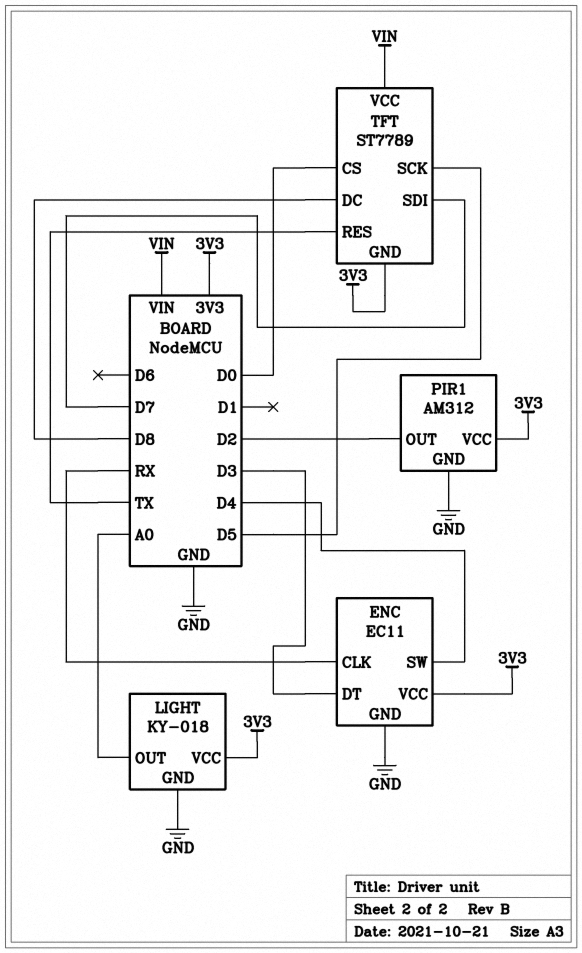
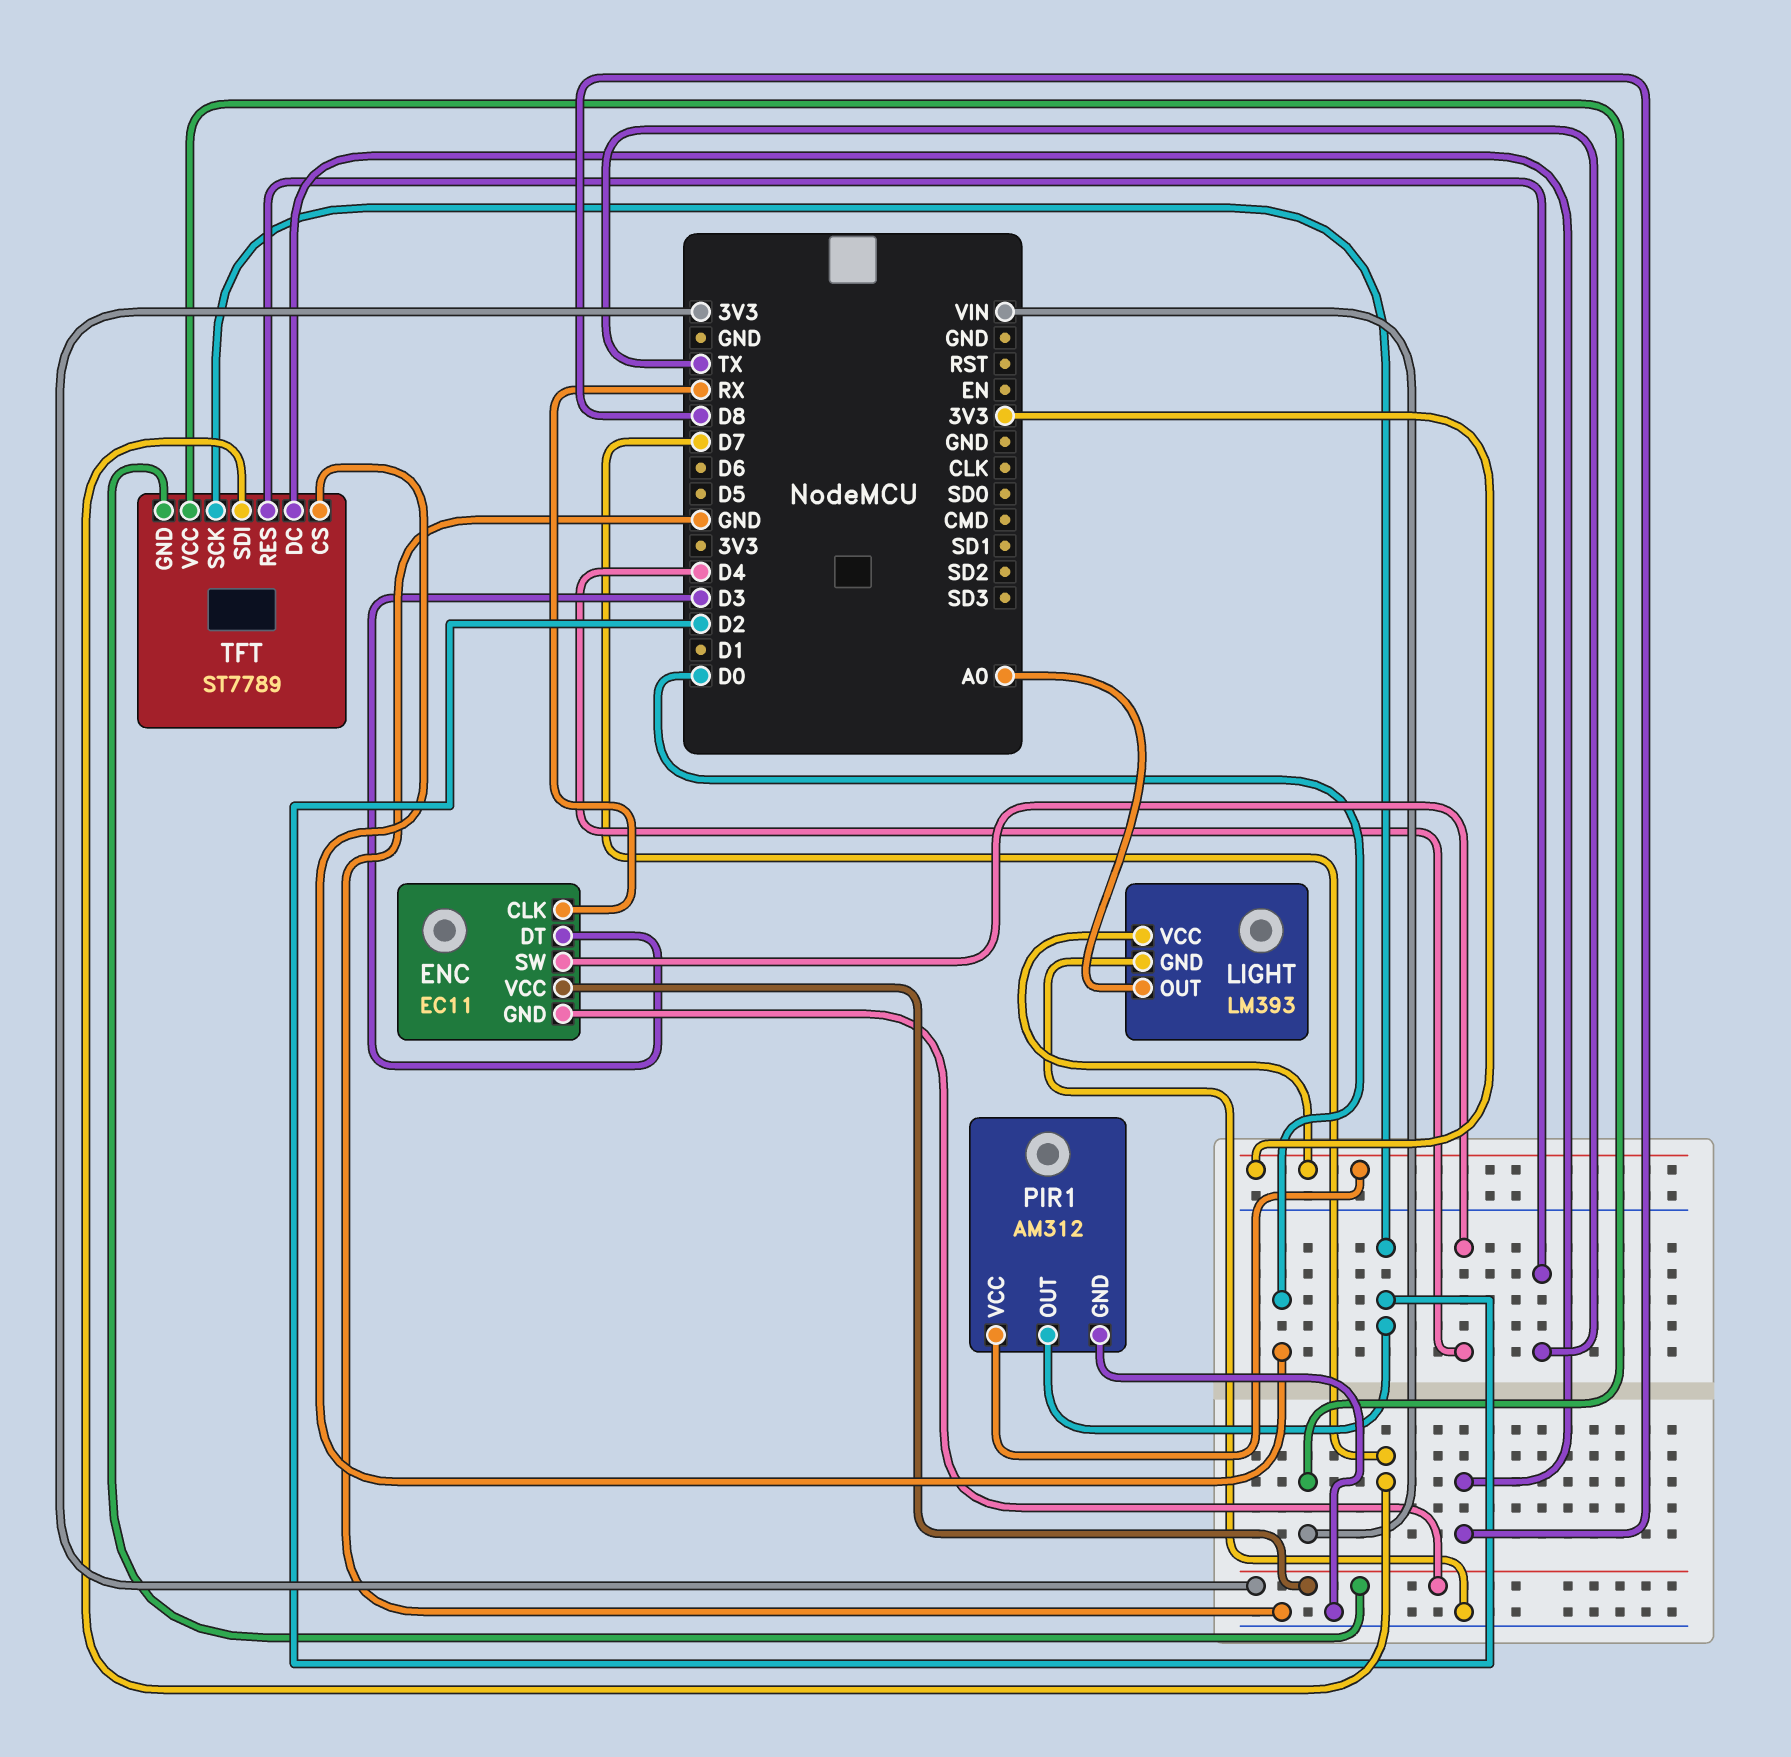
ENC pin GND: GND -> 3V3
LIGHT: KY-018 -> LM393
TFT pin SCK: D5 -> D2

